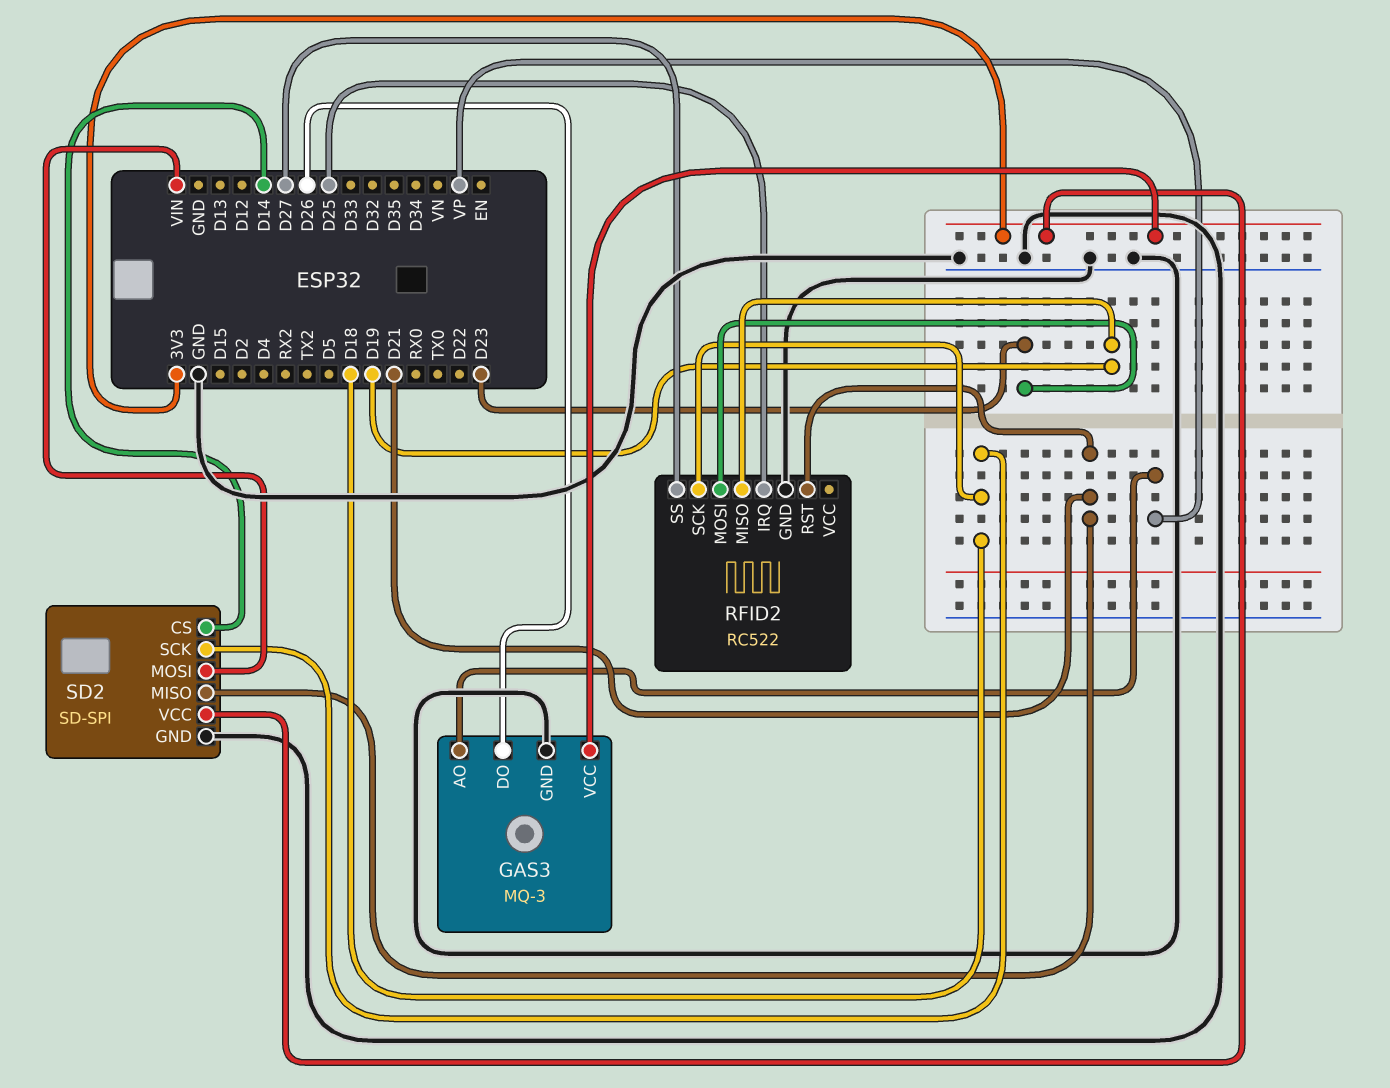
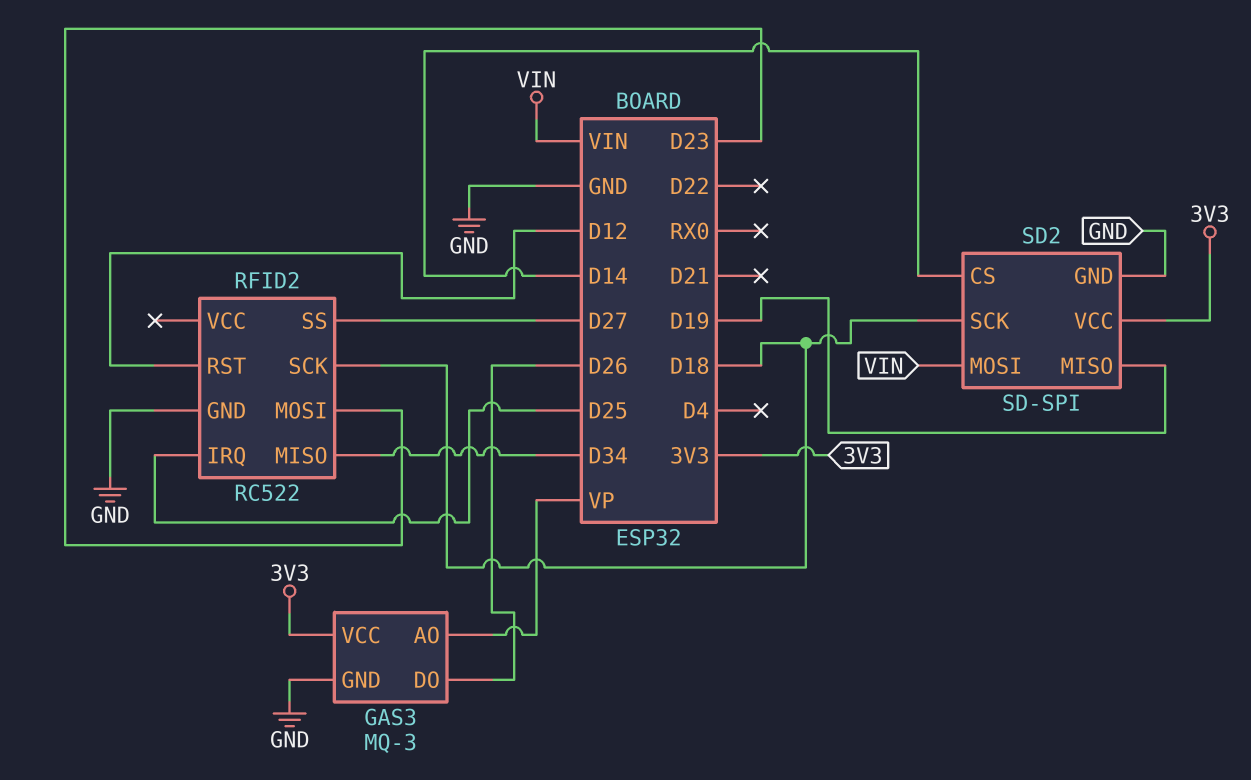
RFID2 pin MISO: D19 -> D34
RFID2 pin RST: D21 -> D12
SD2 pin MISO: D21 -> D19

